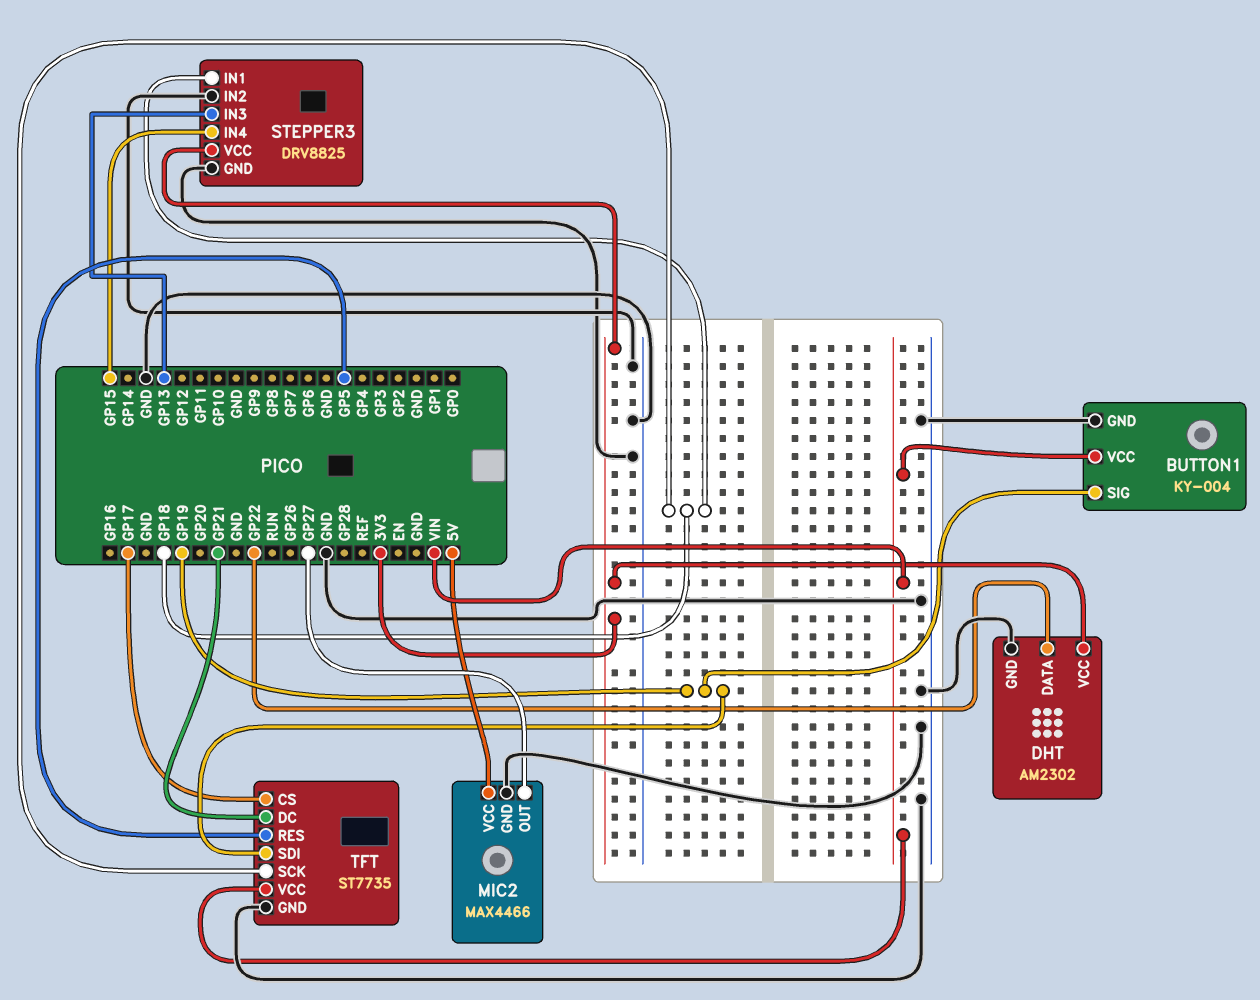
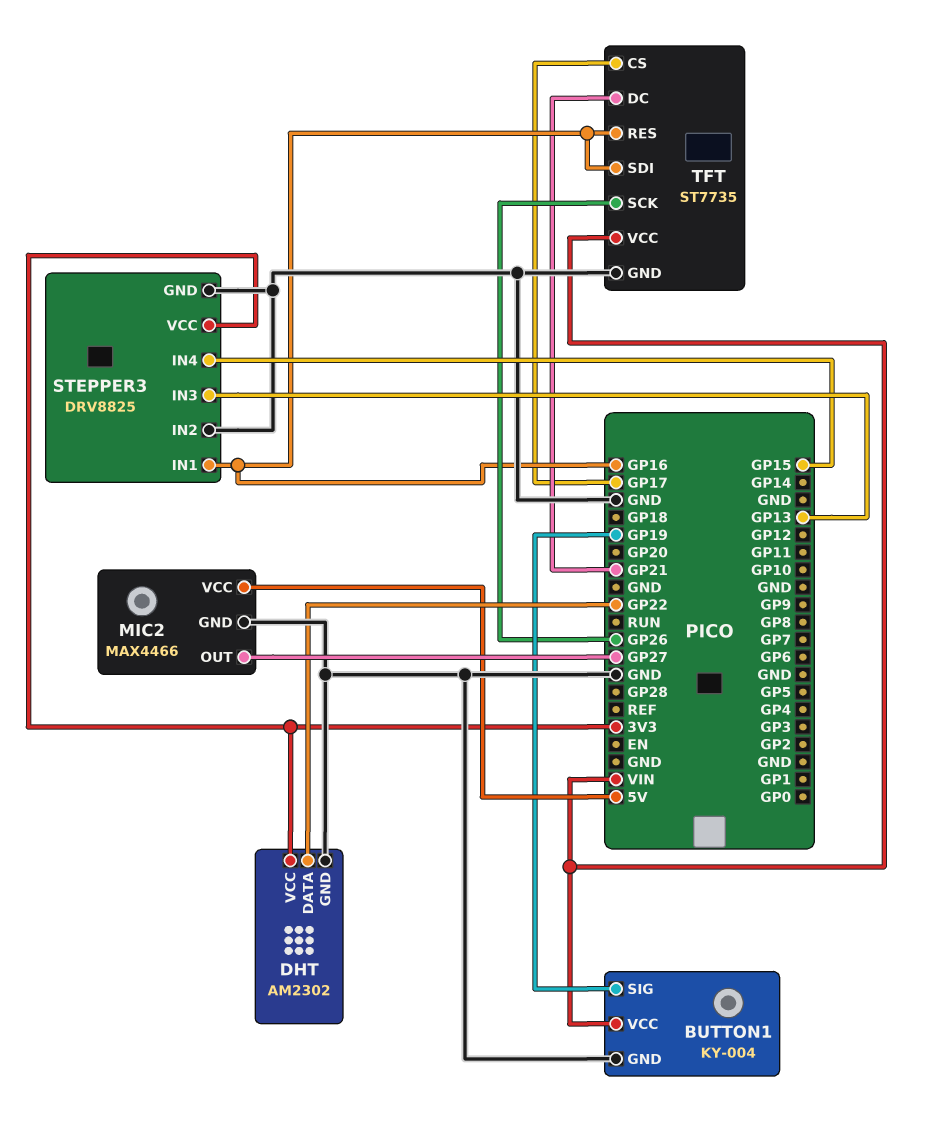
STEPPER3 pin IN1: GP18 -> GP16
TFT pin RES: GP5 -> GP16
TFT pin SCK: GP18 -> GP26
TFT pin SDI: GP19 -> GP16

